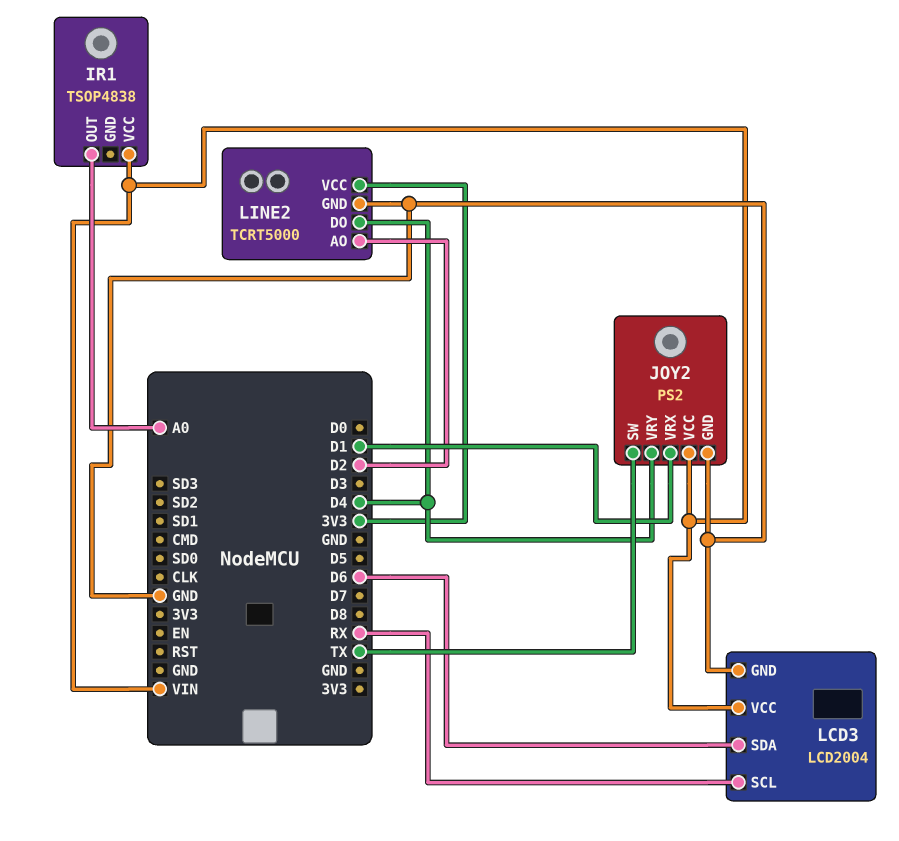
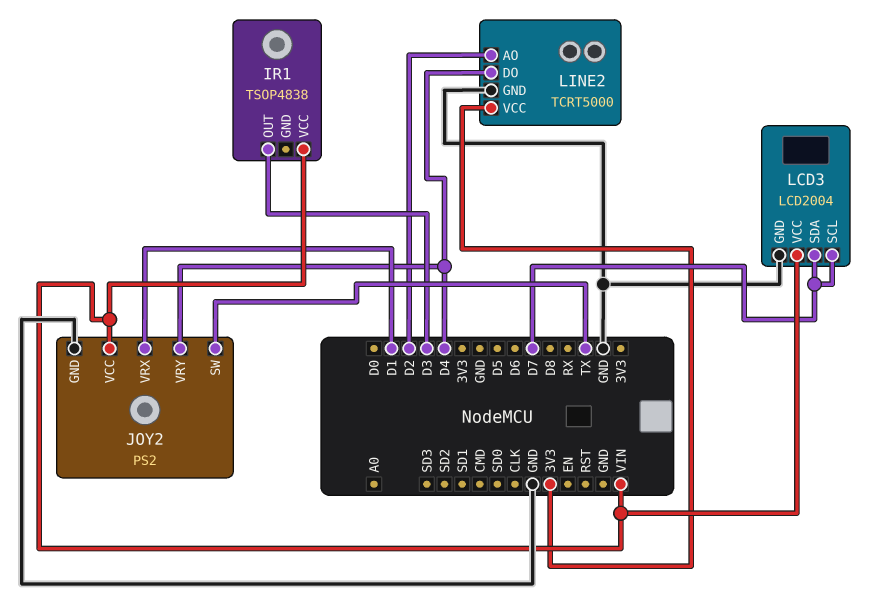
IR1 pin OUT: A0 -> D3
LCD3 pin SCL: RX -> D7
LCD3 pin SDA: D6 -> D7

